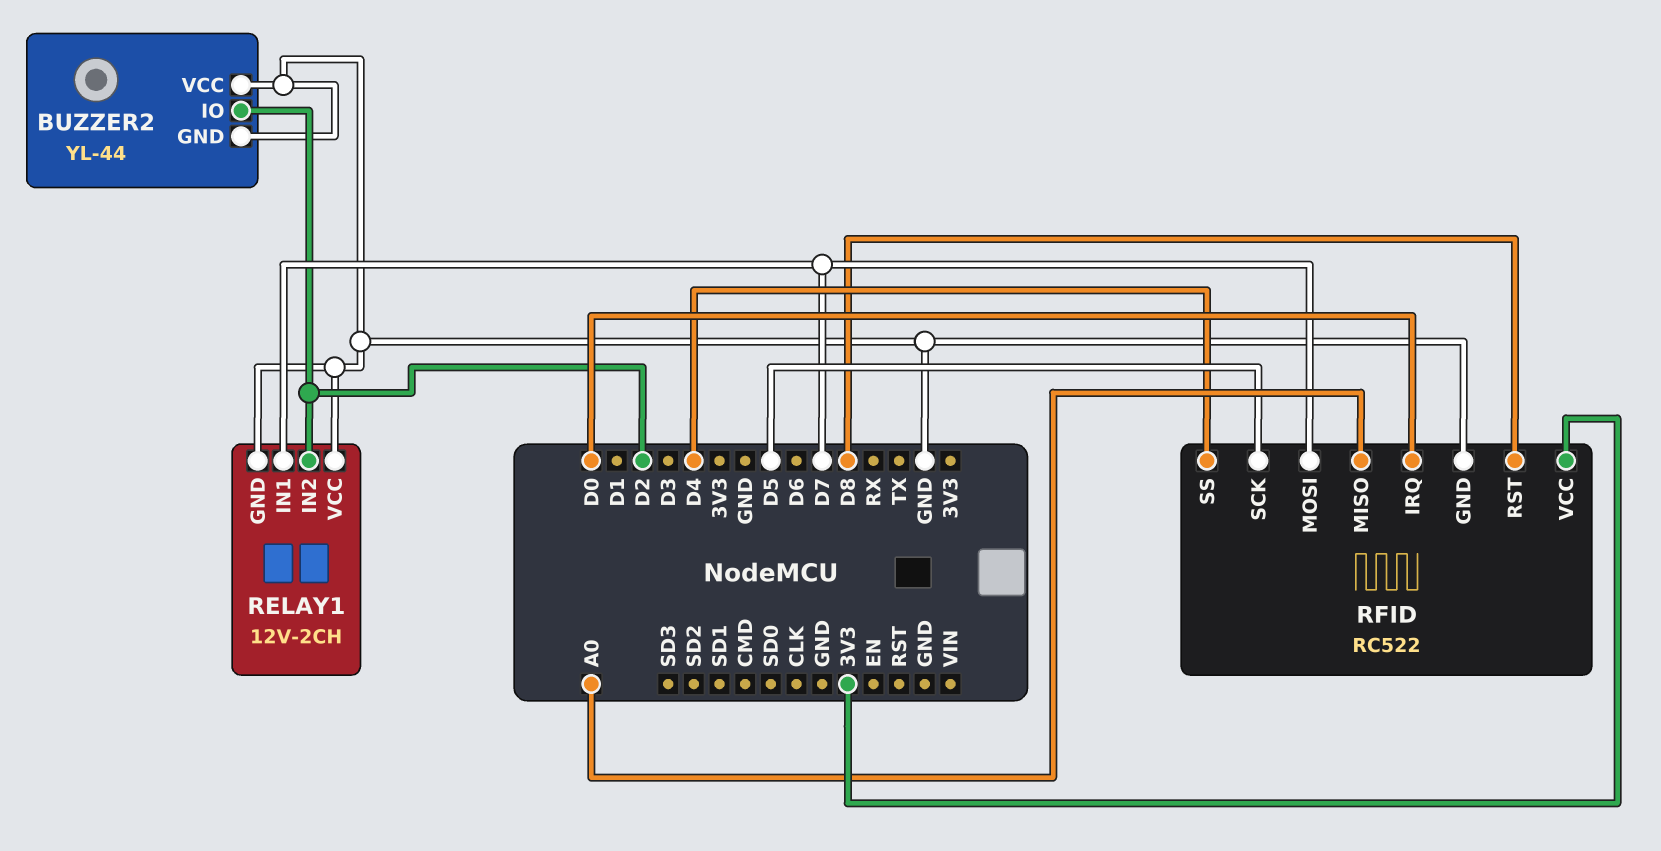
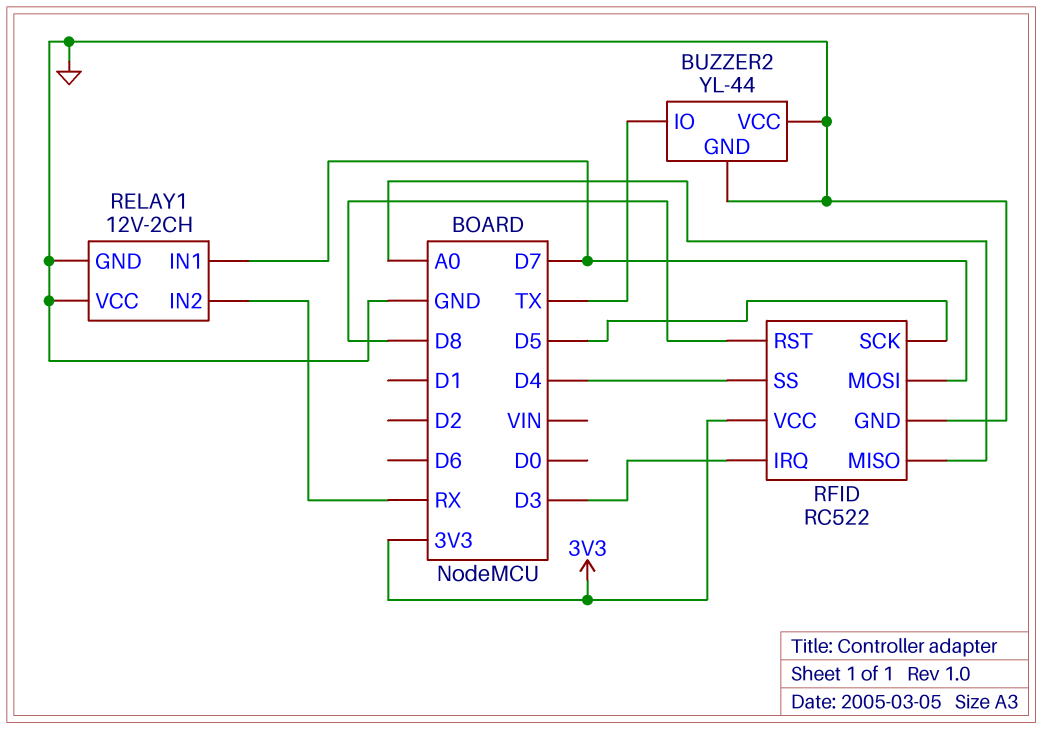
BUZZER2 pin IO: D2 -> TX
RELAY1 pin IN2: D2 -> RX
RFID pin IRQ: D0 -> D3

